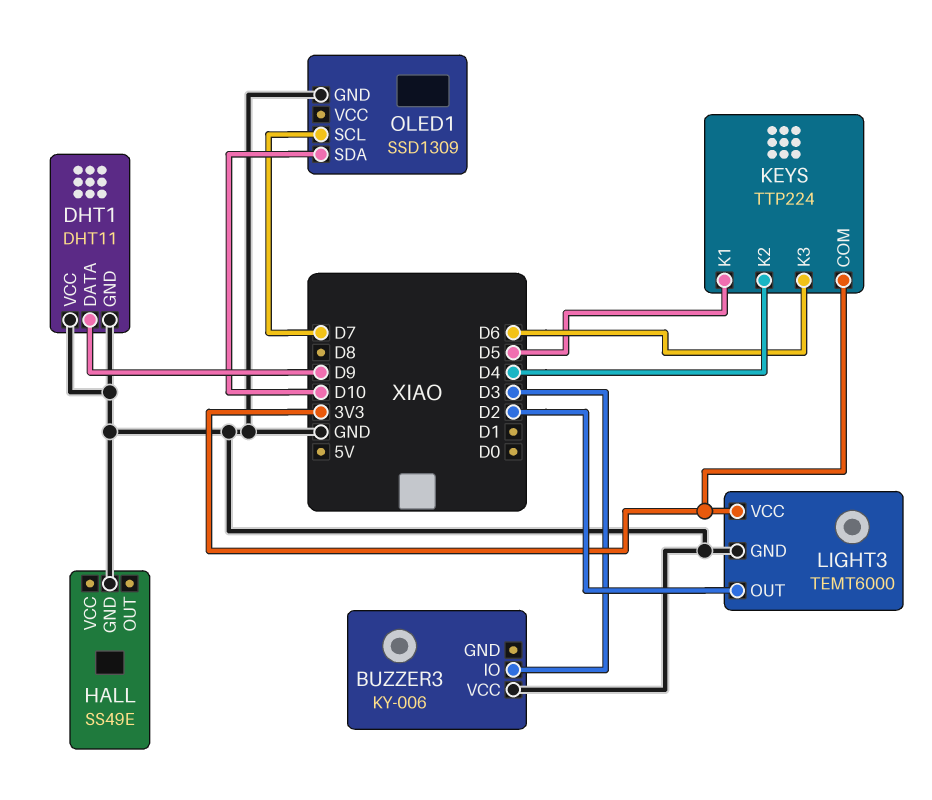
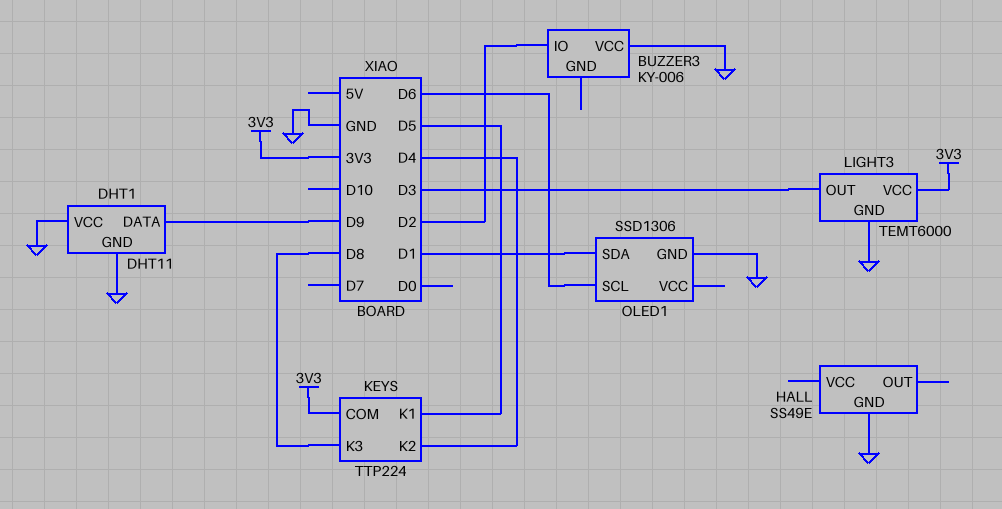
BUZZER3 pin IO: D3 -> D2
KEYS pin K3: D6 -> D8
LIGHT3 pin OUT: D2 -> D3
OLED1: SSD1309 -> SSD1306
OLED1 pin SCL: D7 -> D6
OLED1 pin SDA: D10 -> D1

